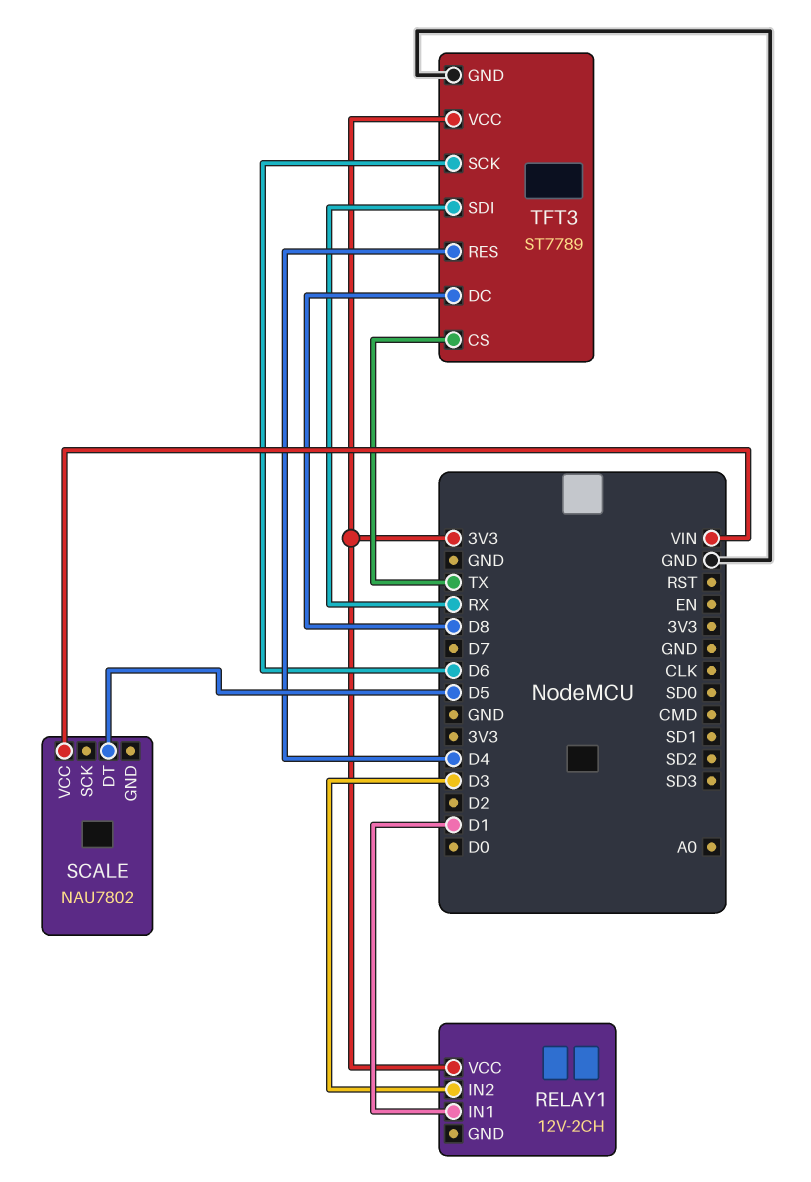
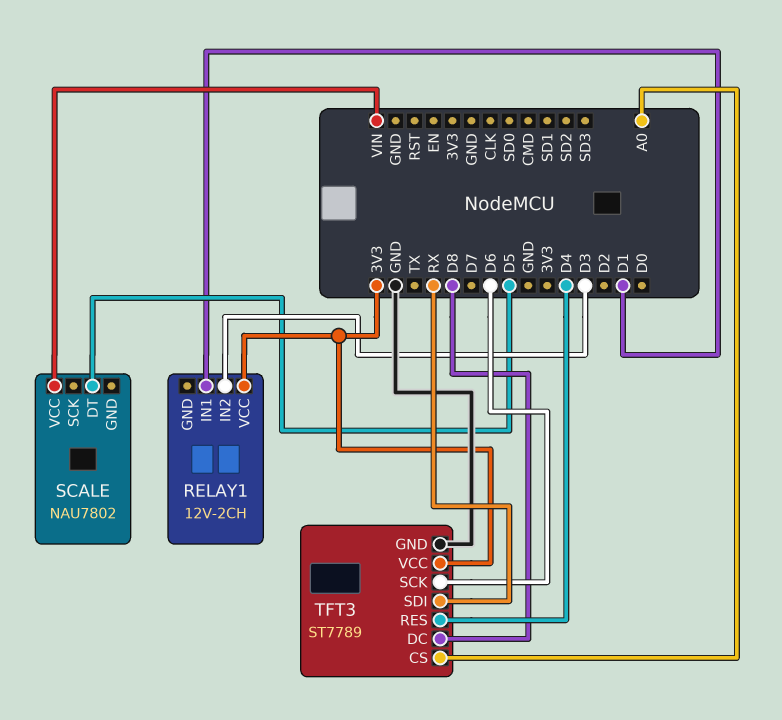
TFT3 pin CS: TX -> A0

